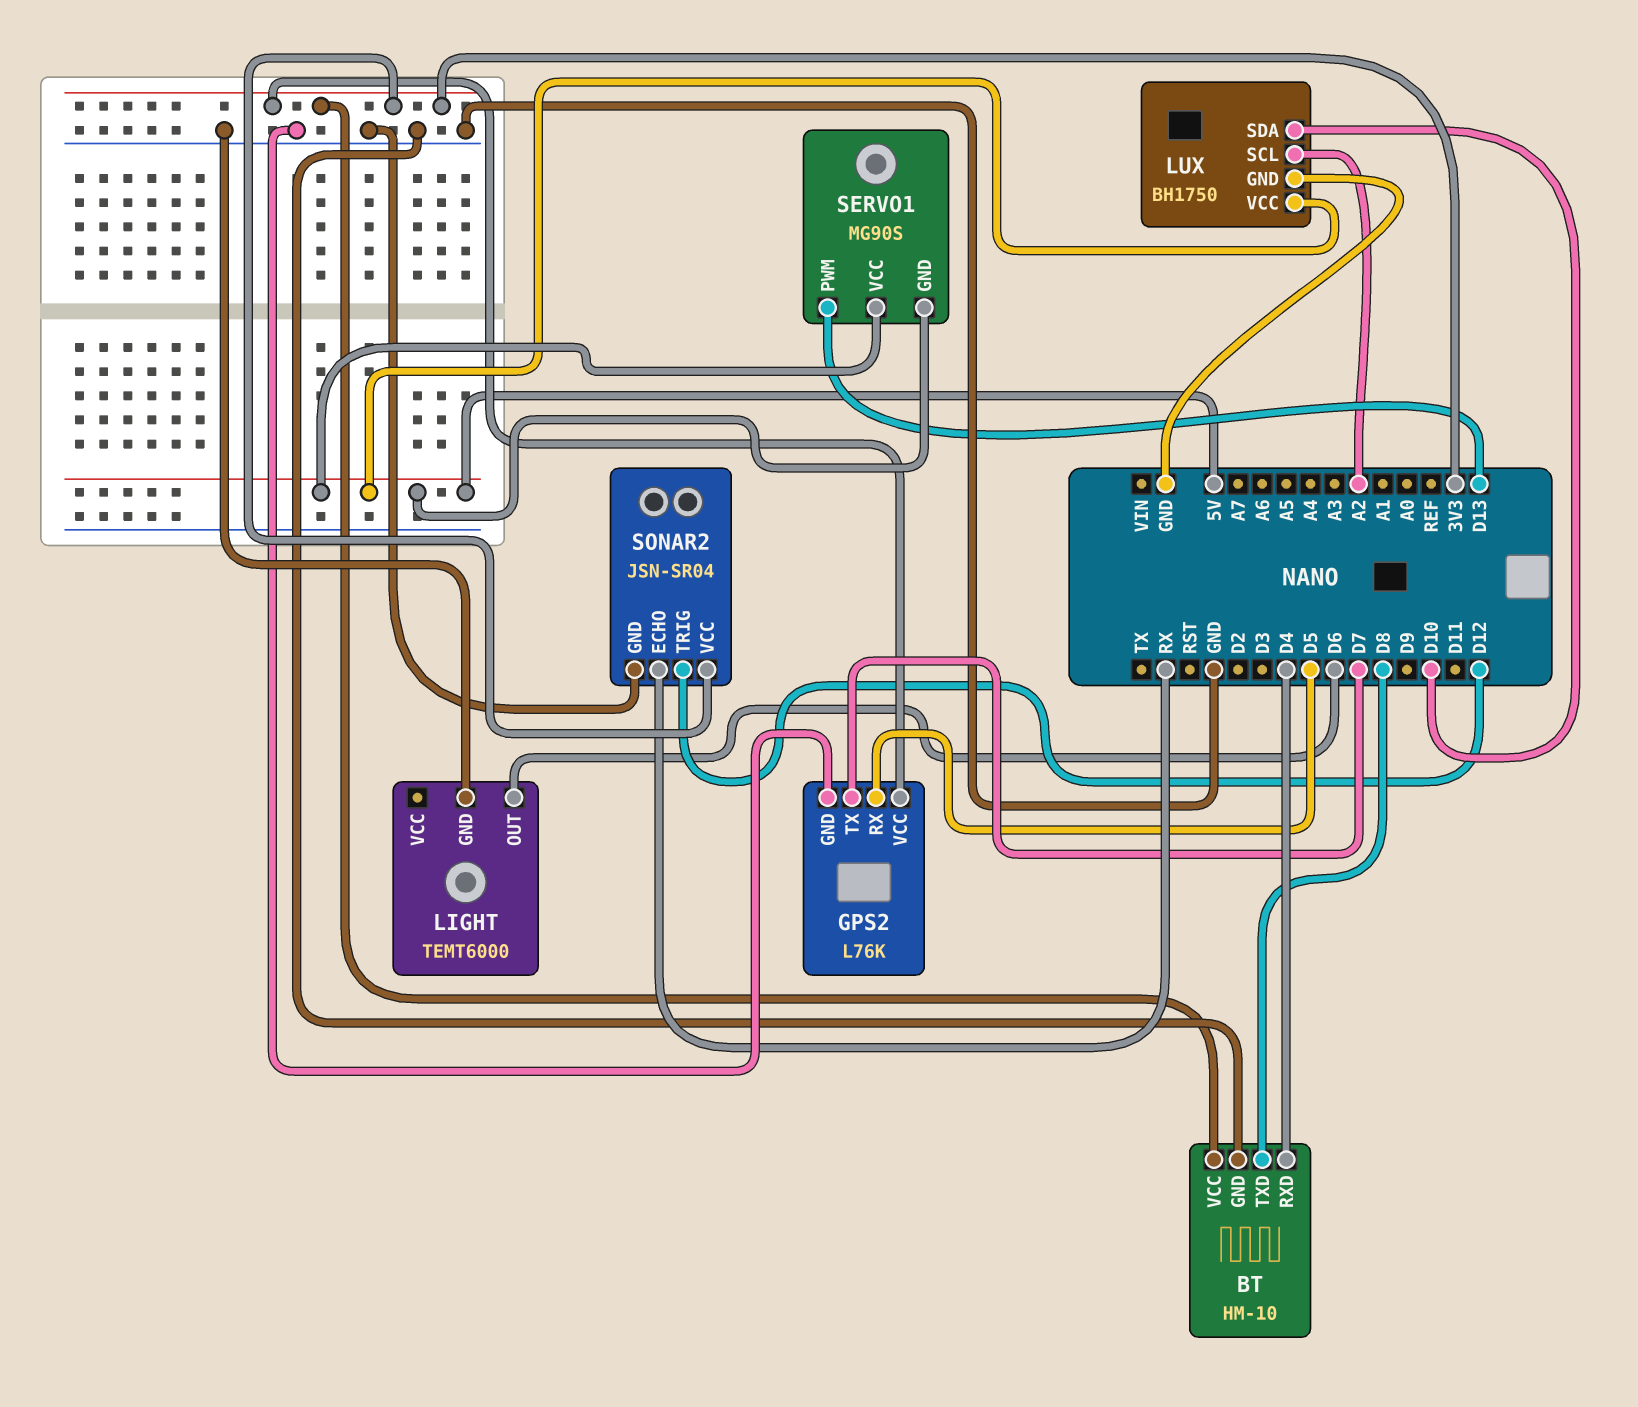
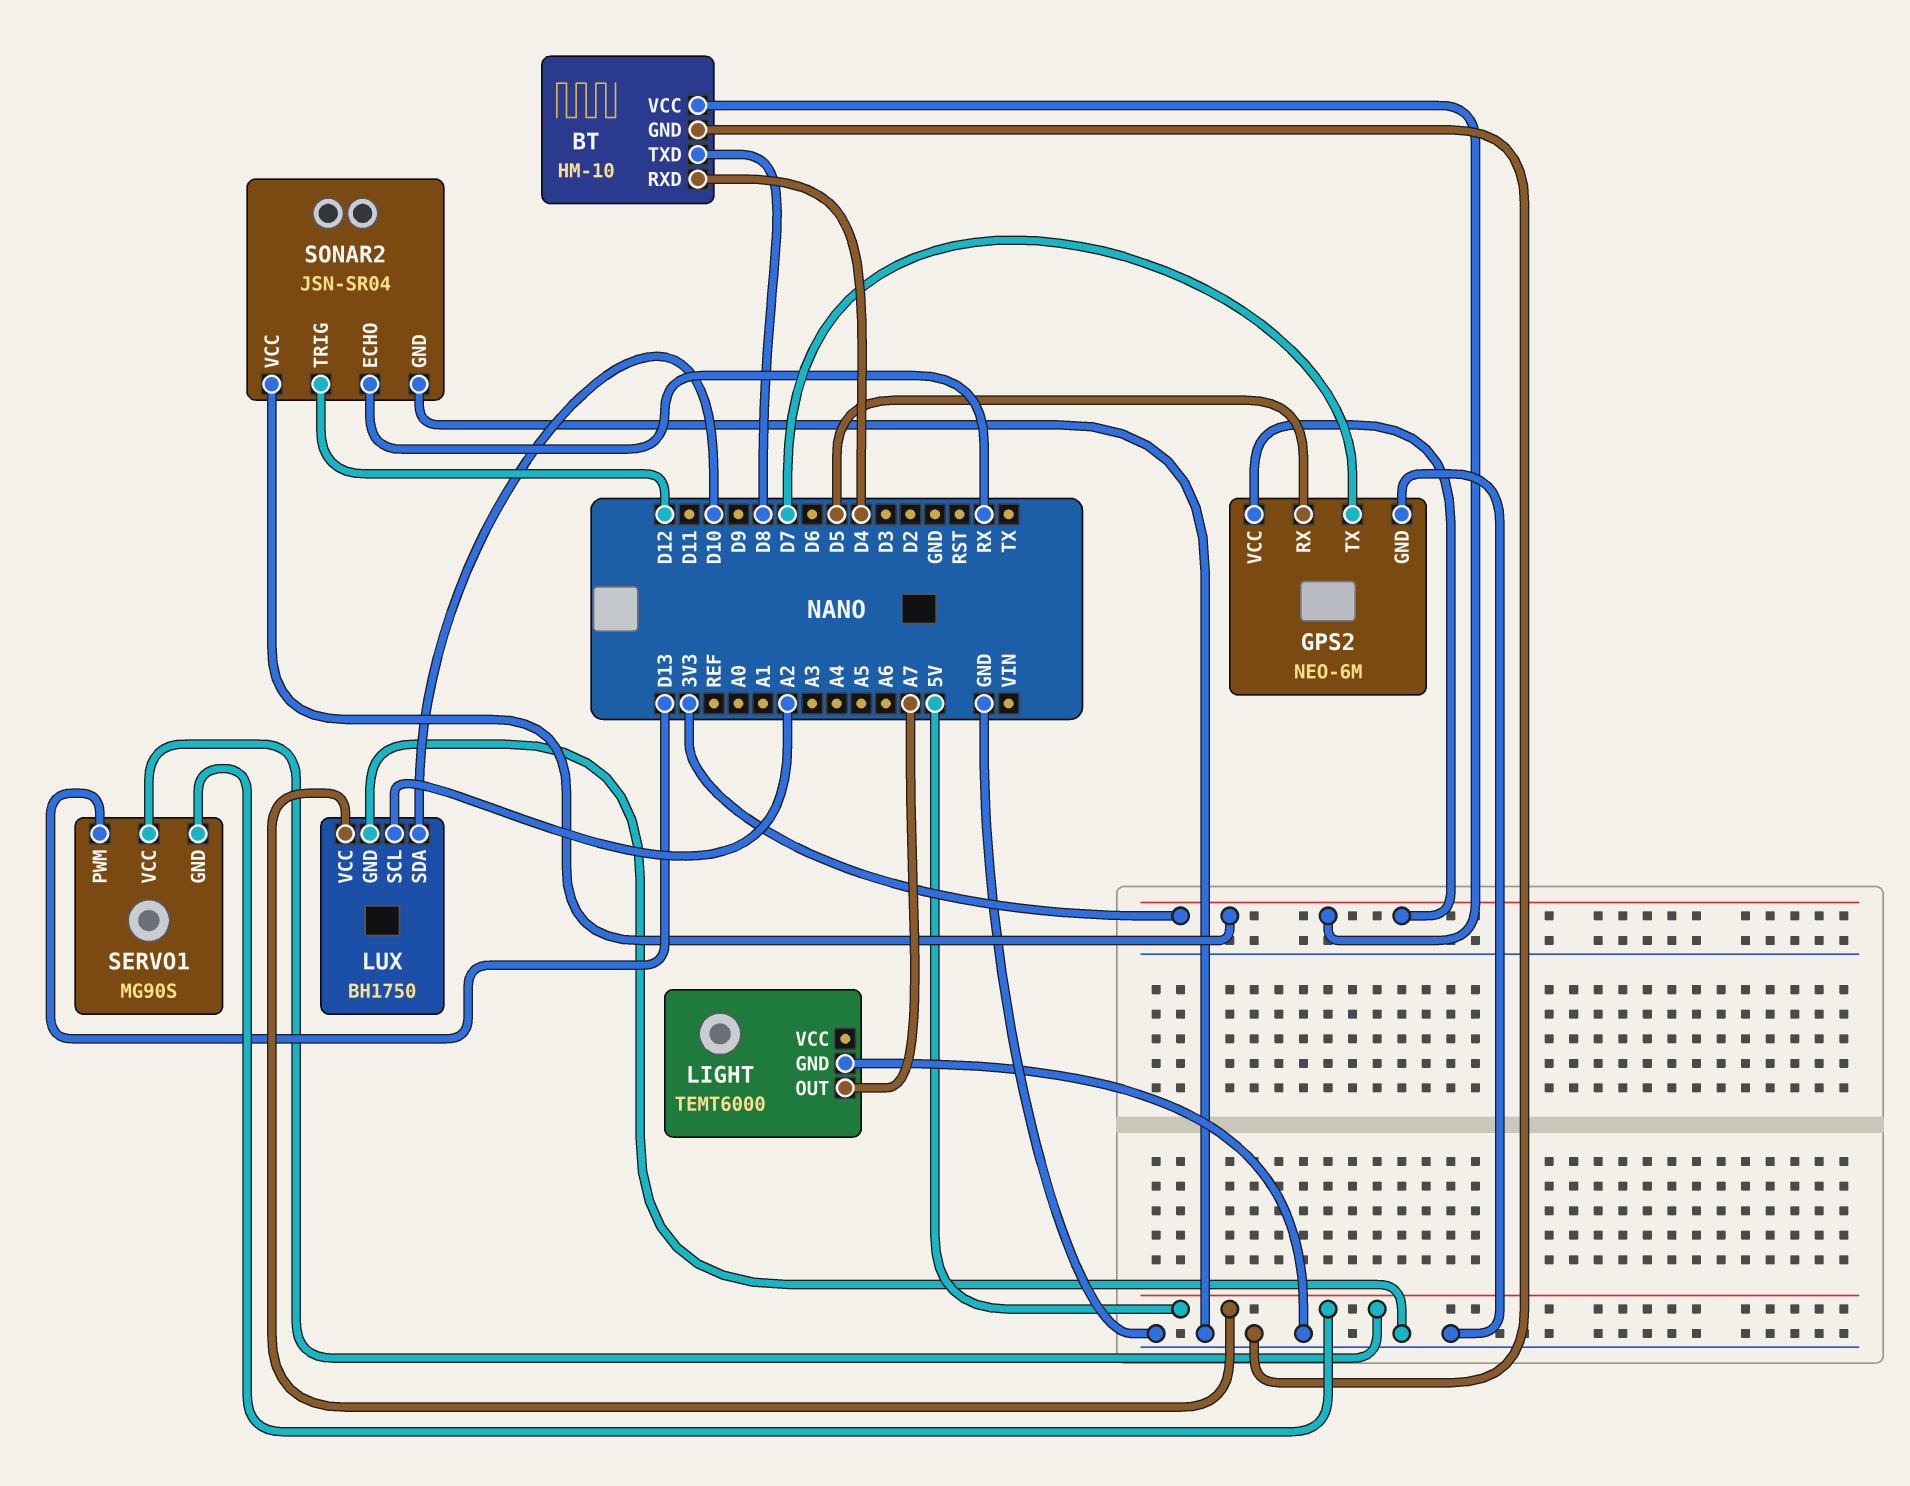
GPS2: L76K -> NEO-6M
LIGHT pin OUT: D6 -> A7

